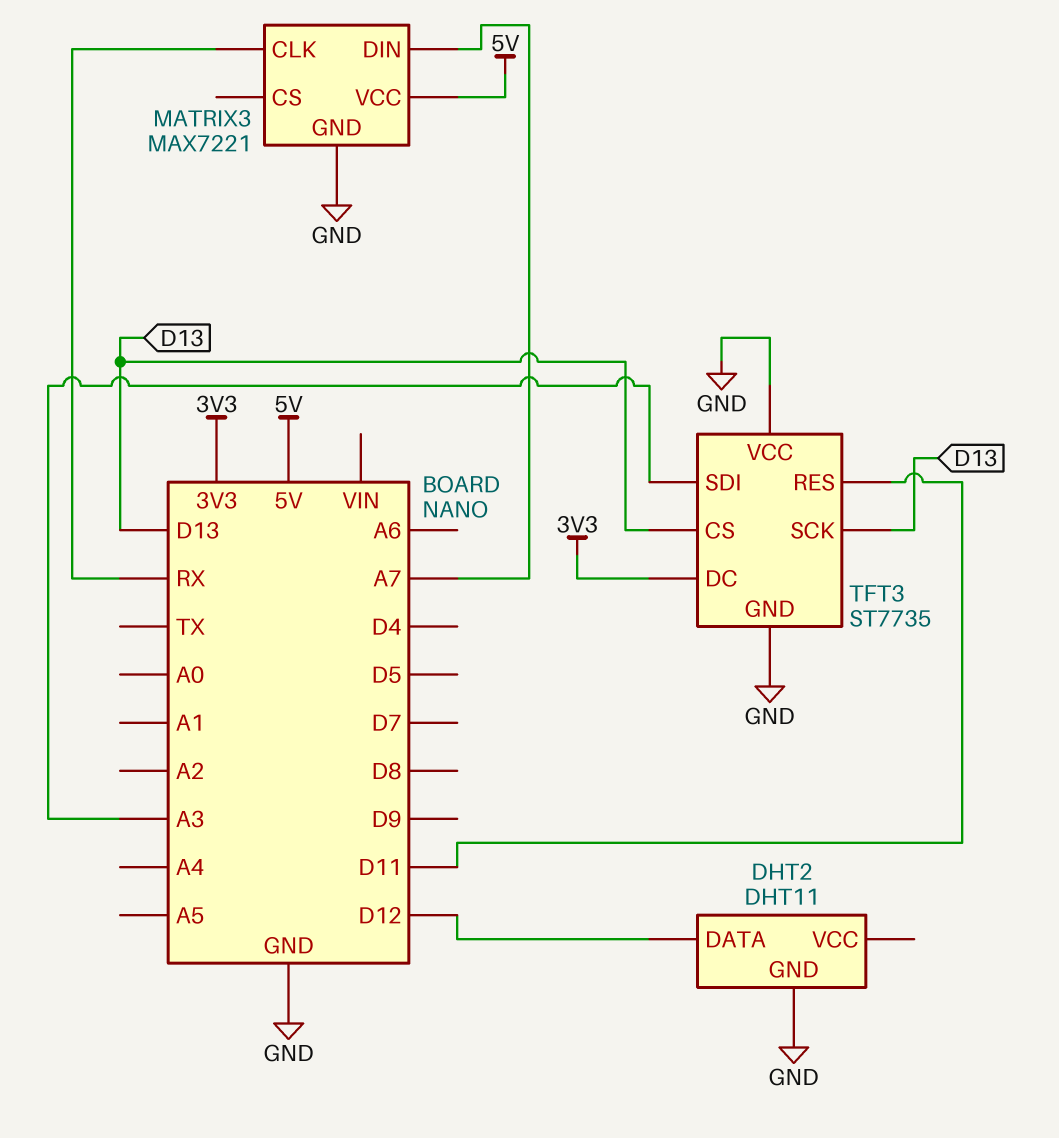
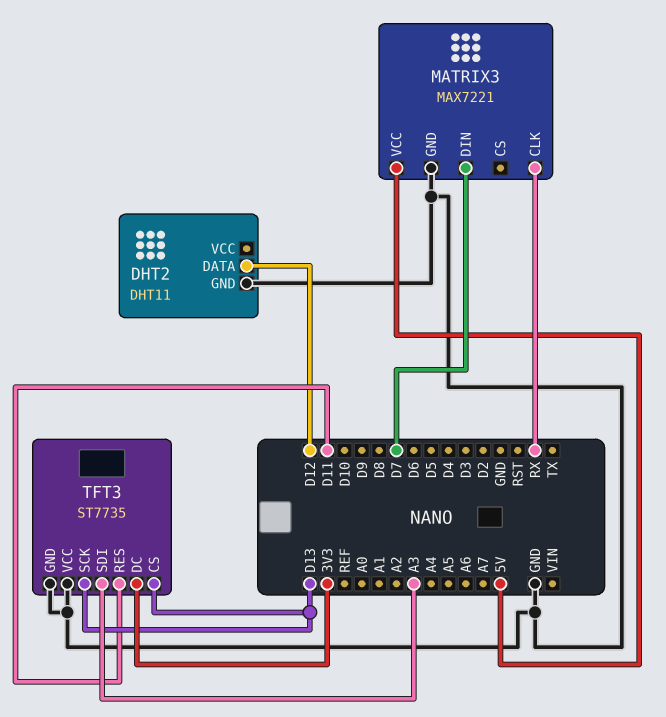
MATRIX3 pin DIN: A7 -> D7

